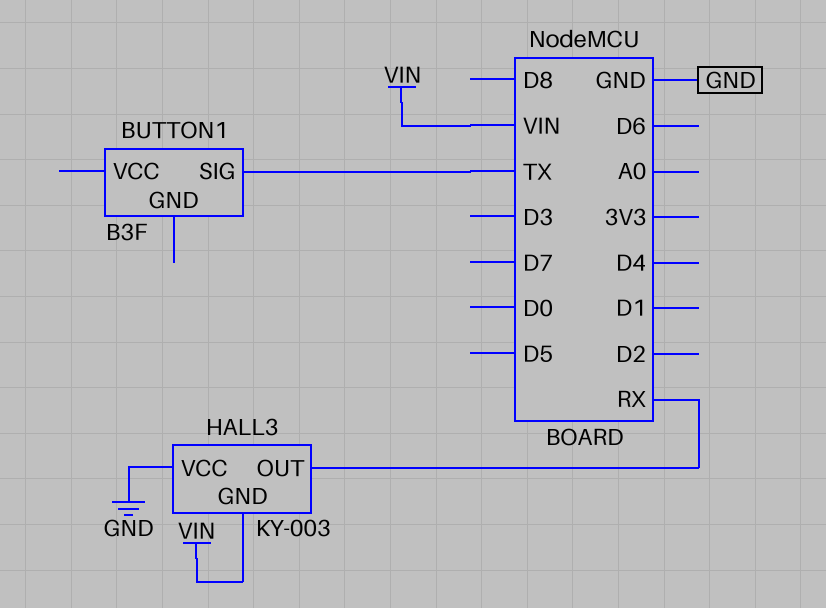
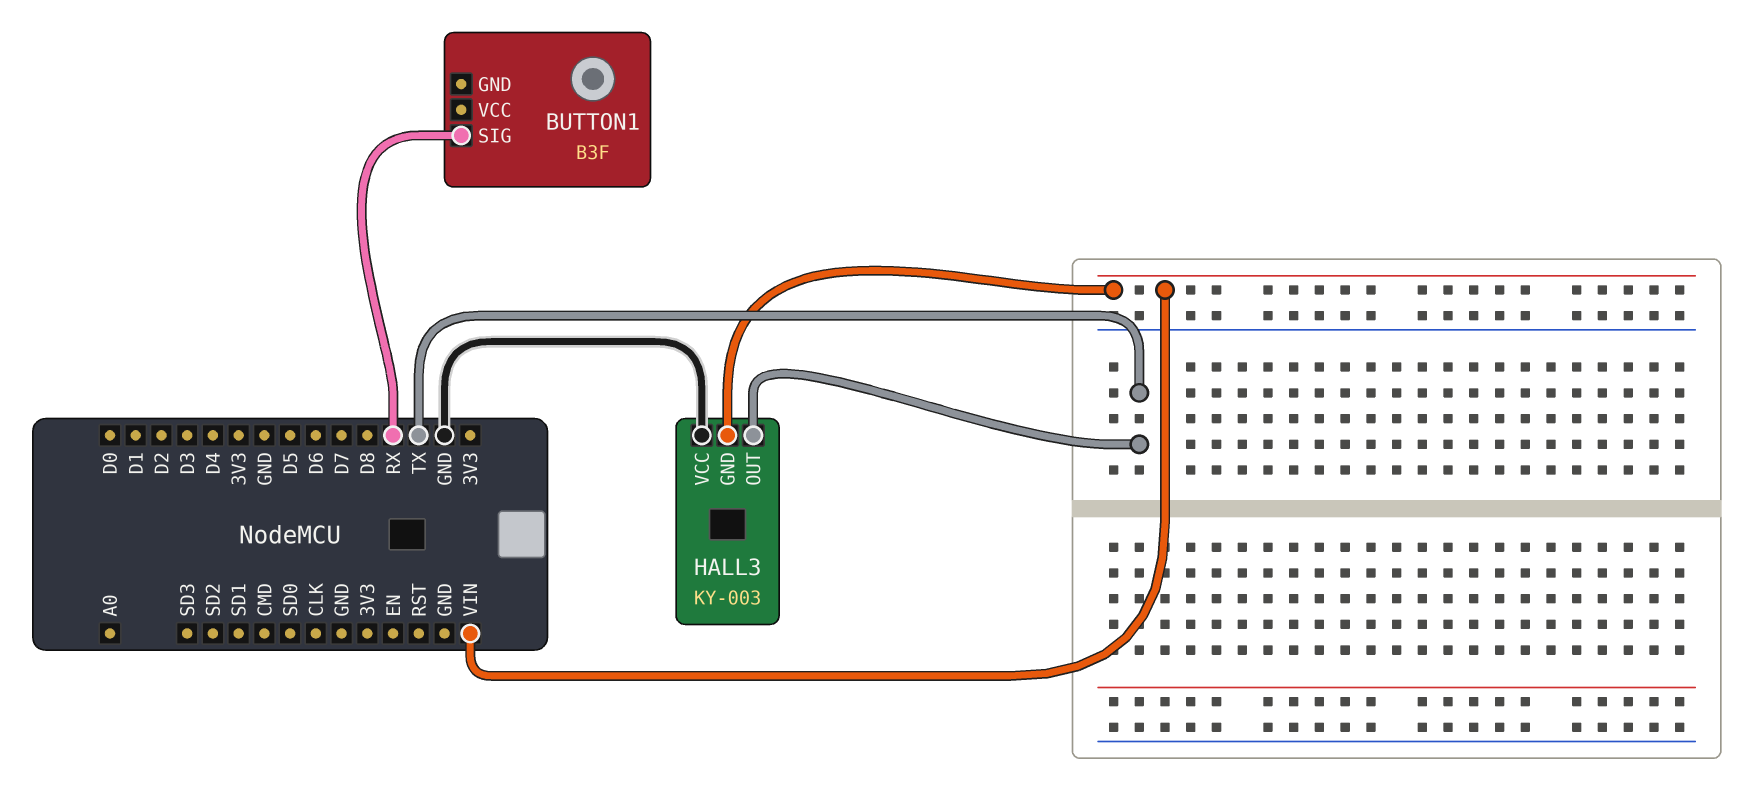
BUTTON1 pin SIG: TX -> RX
HALL3 pin OUT: RX -> TX

